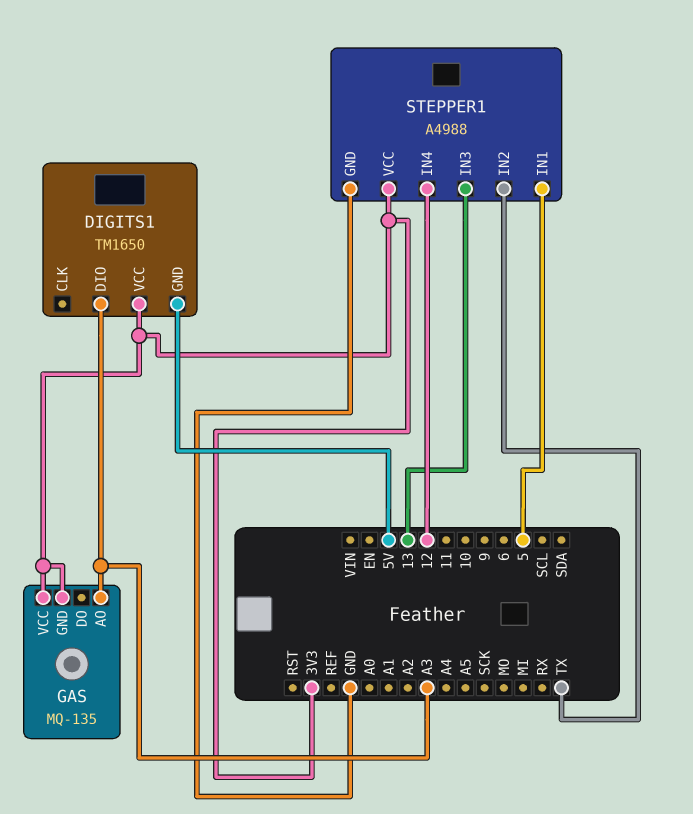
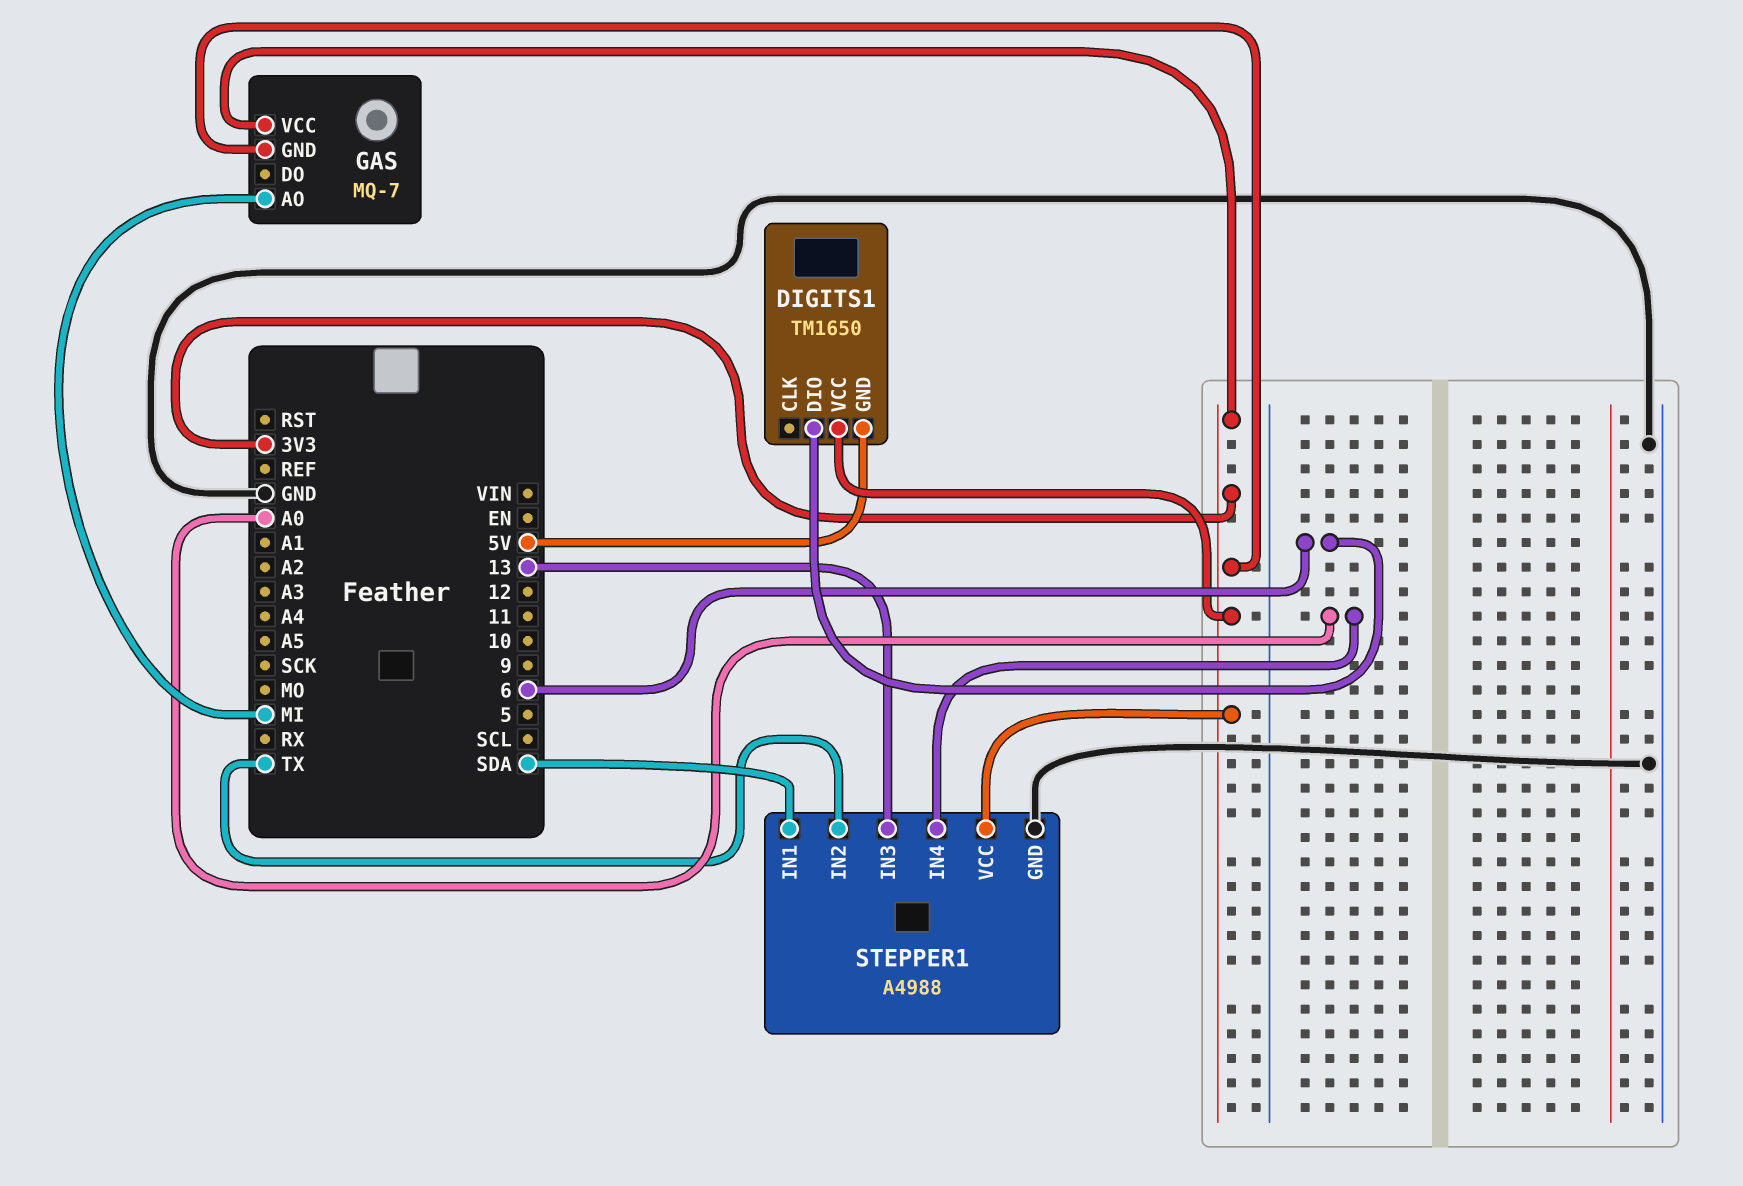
DIGITS1 pin DIO: A3 -> 6
GAS: MQ-135 -> MQ-7
GAS pin AO: A3 -> MI
STEPPER1 pin IN1: 5 -> SDA
STEPPER1 pin IN4: 12 -> A0

